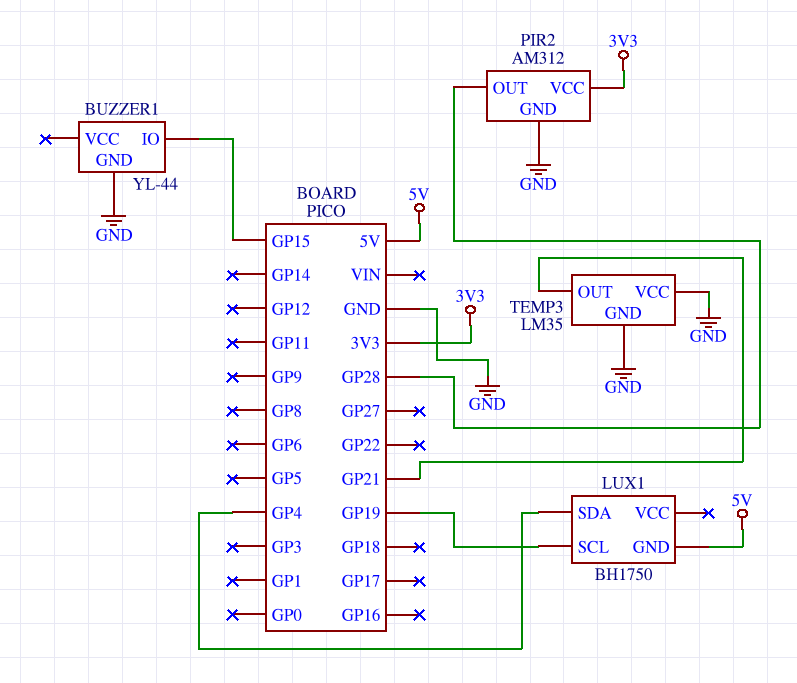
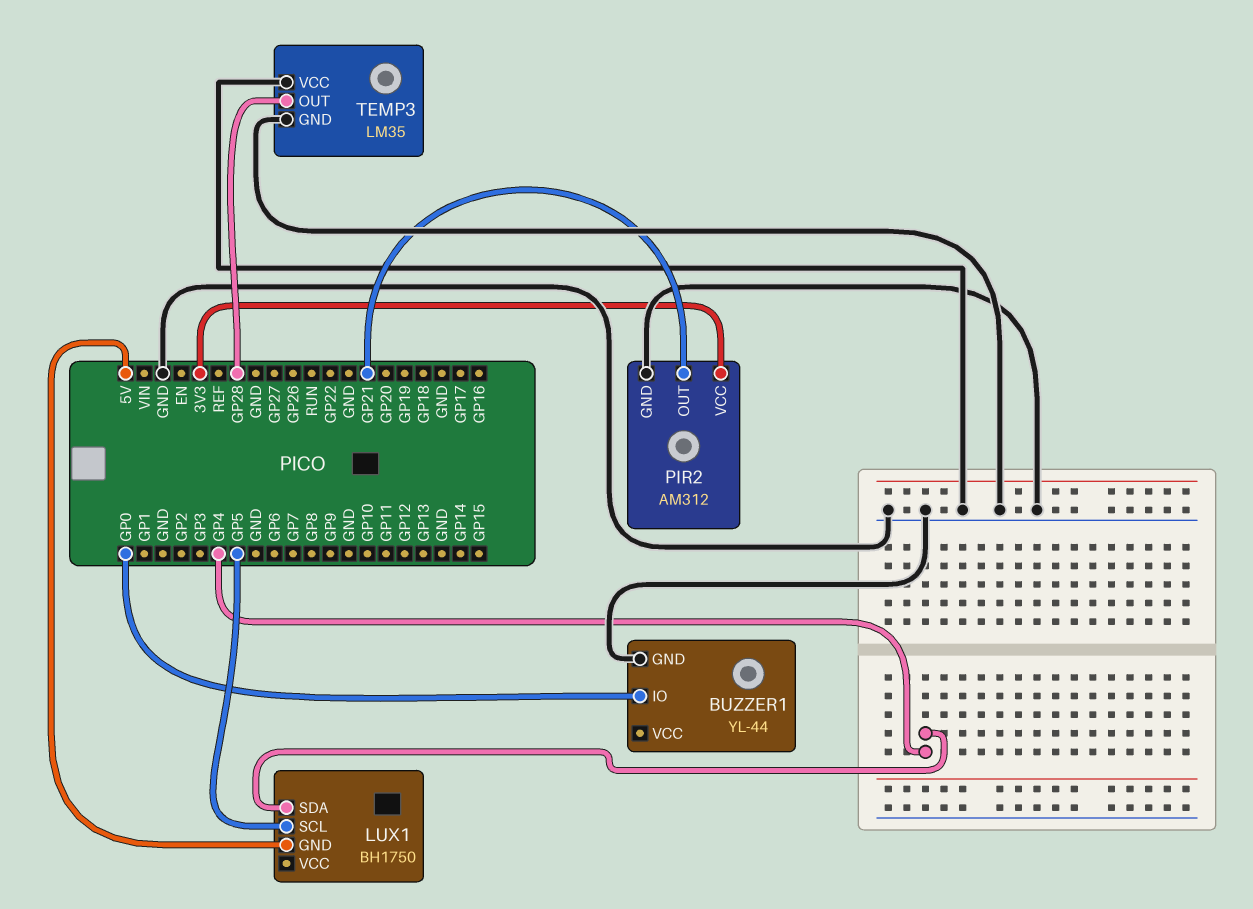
BUZZER1 pin IO: GP15 -> GP0
LUX1 pin SCL: GP19 -> GP5
PIR2 pin OUT: GP28 -> GP21
TEMP3 pin OUT: GP21 -> GP28

